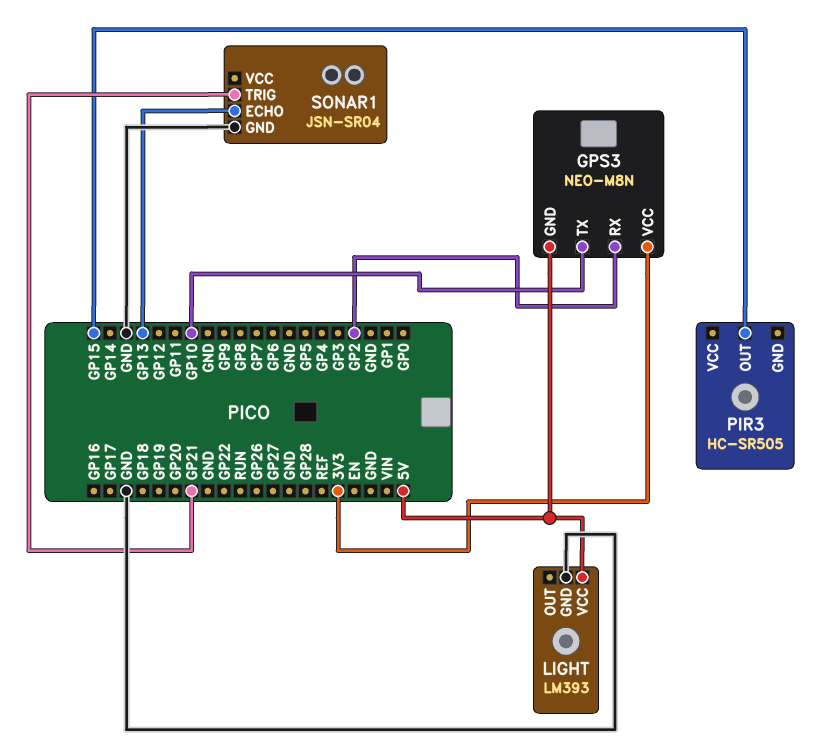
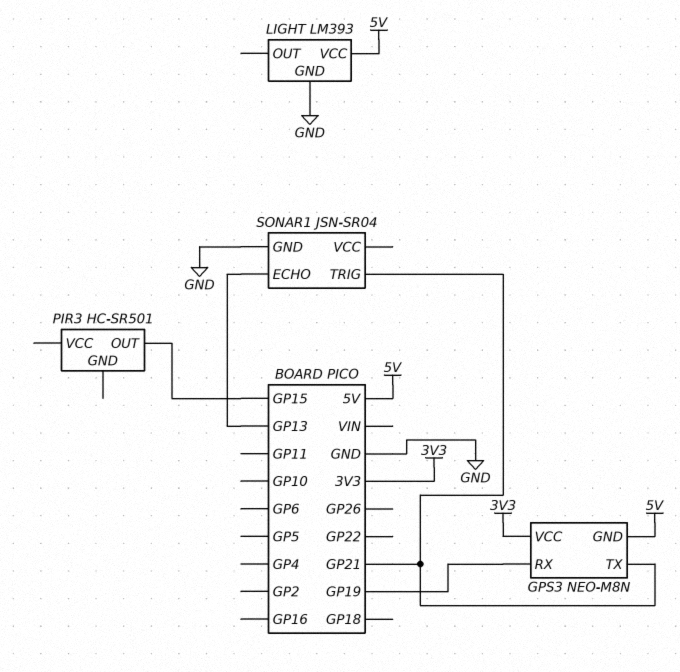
GPS3 pin RX: GP2 -> GP19
GPS3 pin TX: GP10 -> GP21
PIR3: HC-SR505 -> HC-SR501

